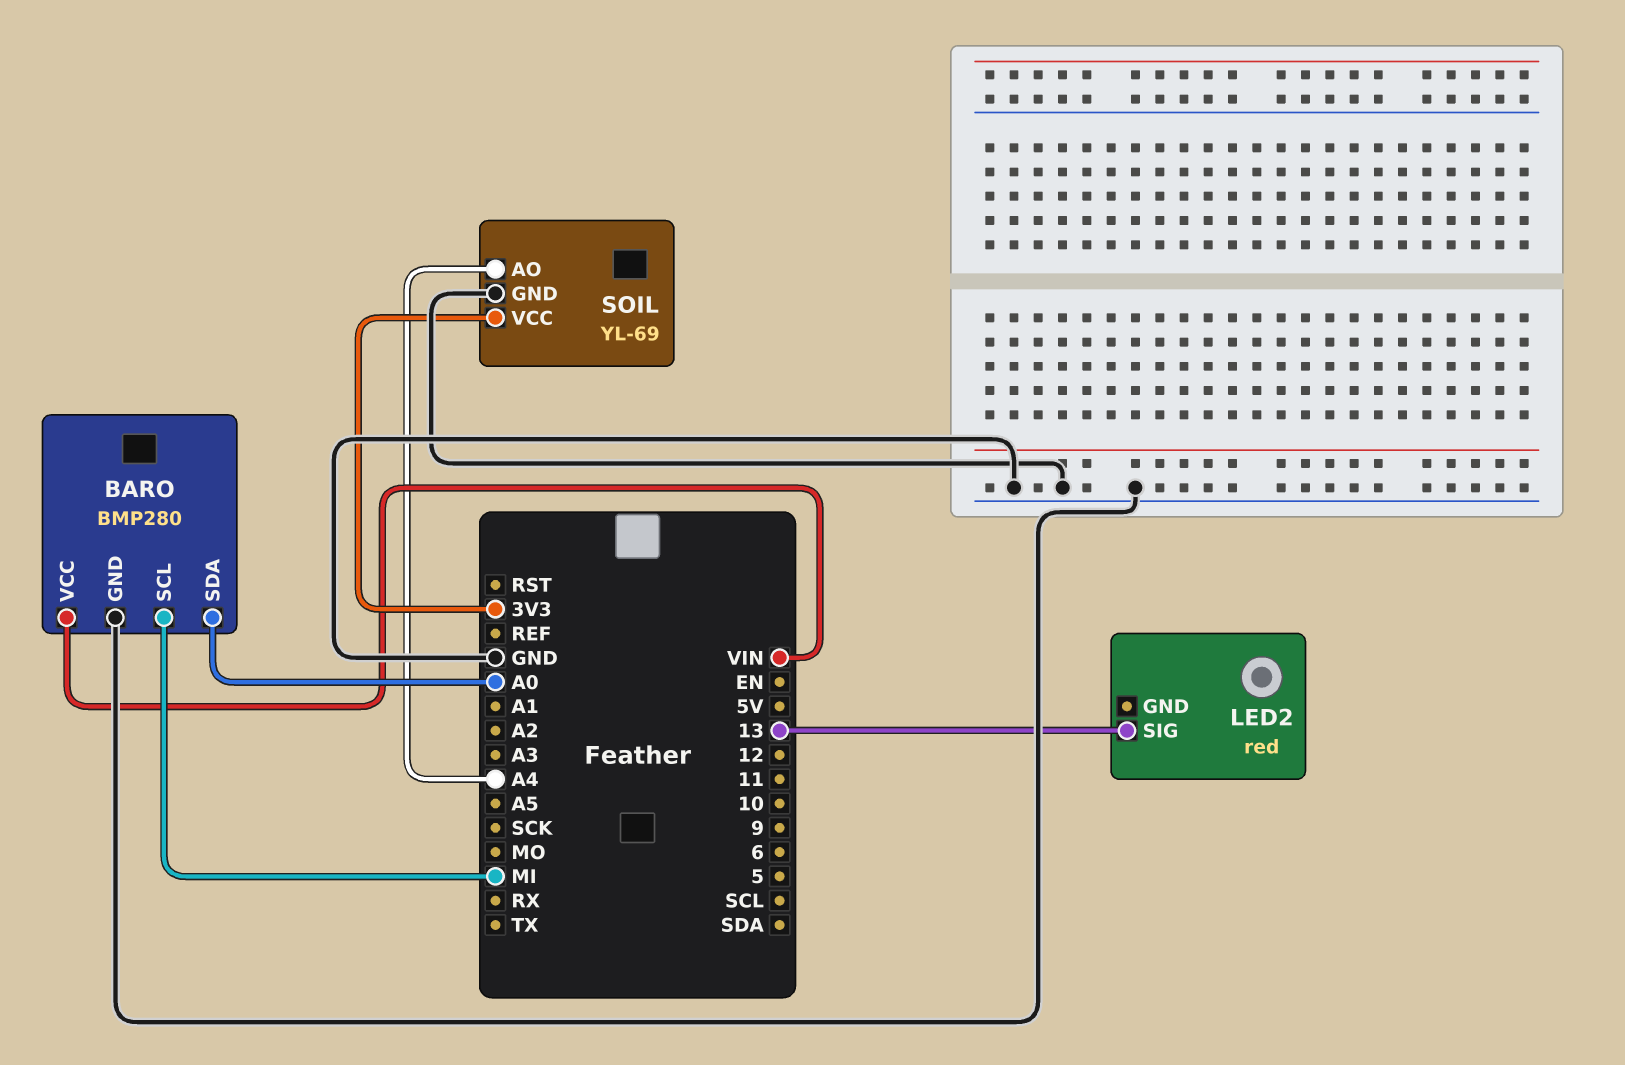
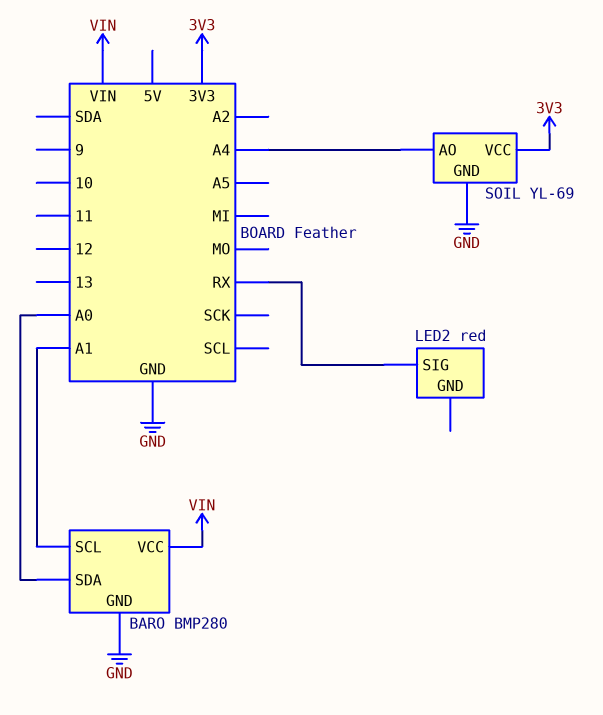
BARO pin SCL: MI -> A1
LED2 pin SIG: 13 -> RX

